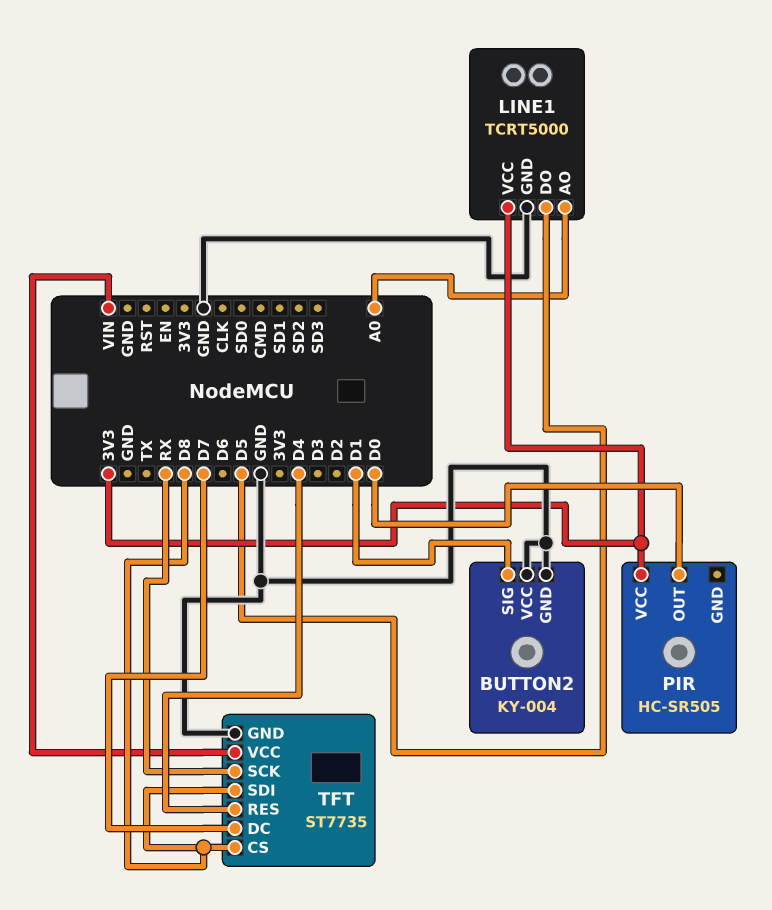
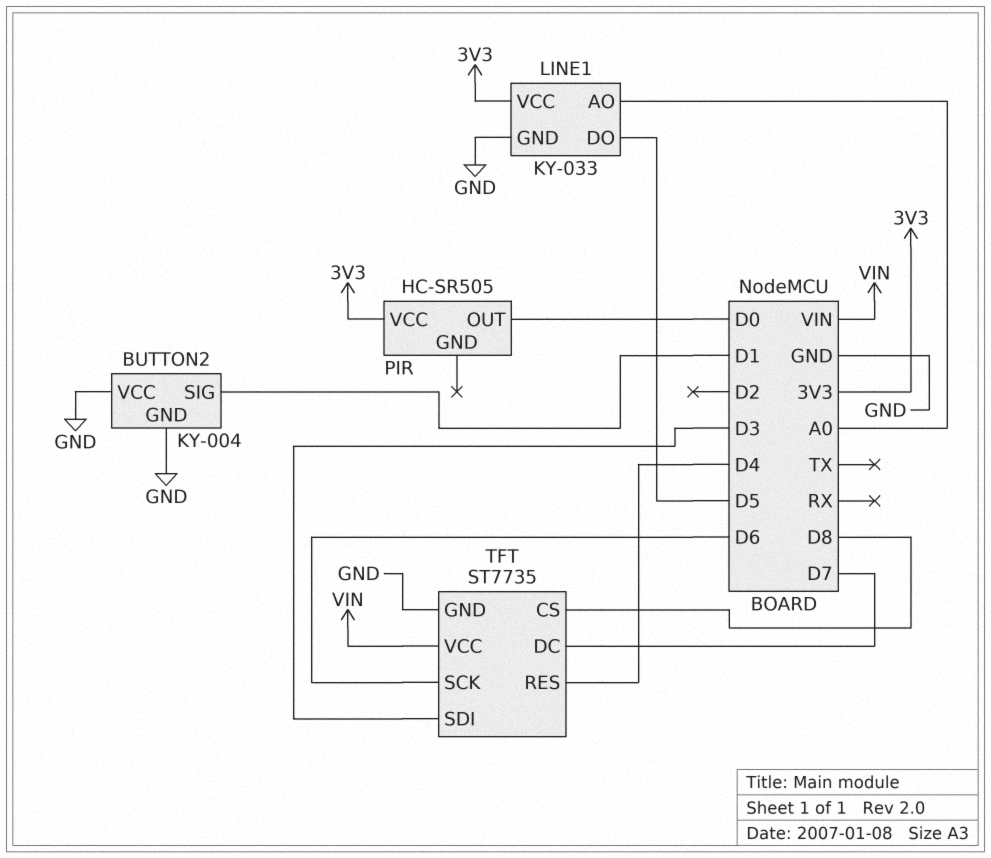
LINE1: TCRT5000 -> KY-033
TFT pin SCK: RX -> D6
TFT pin SDI: D8 -> D3

